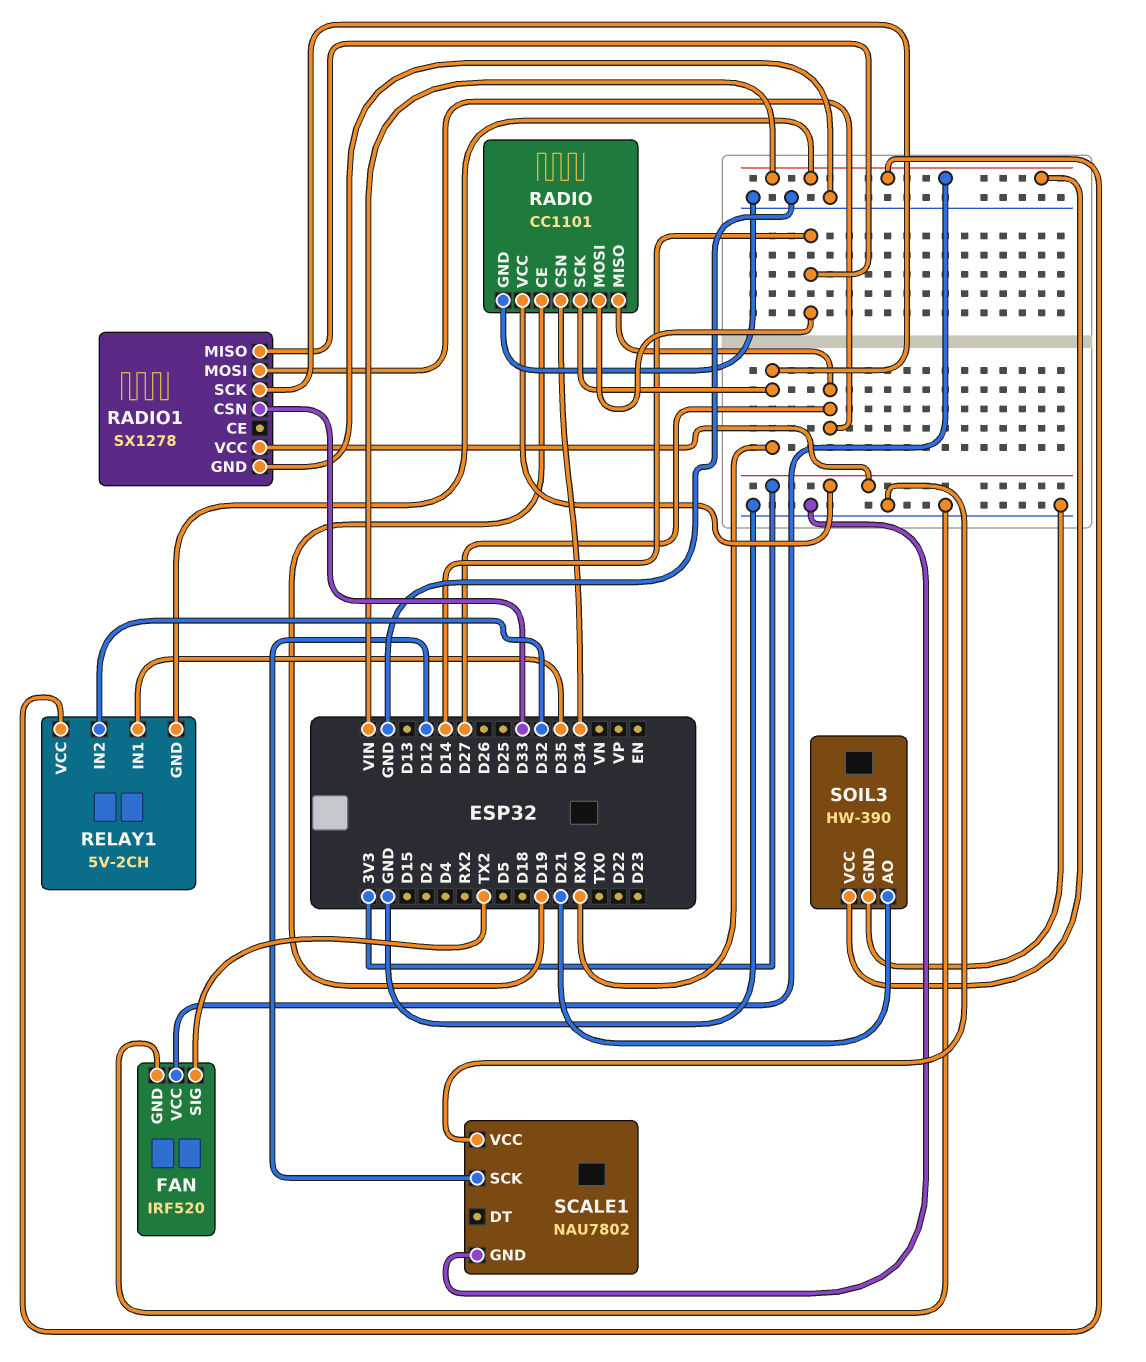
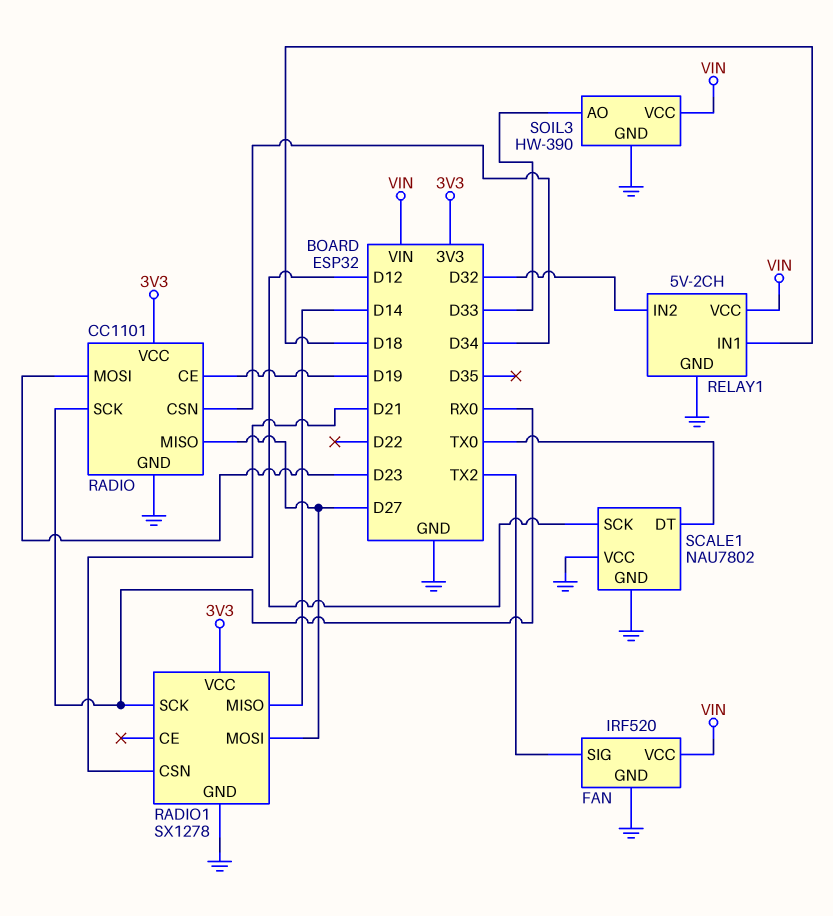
RADIO pin MOSI: D14 -> D23
RADIO1 pin CSN: D33 -> D21
RELAY1 pin GND: VIN -> GND
RELAY1 pin IN1: D35 -> D18
SCALE1 pin DT: none -> TX0
SOIL3 pin AO: D21 -> D33

